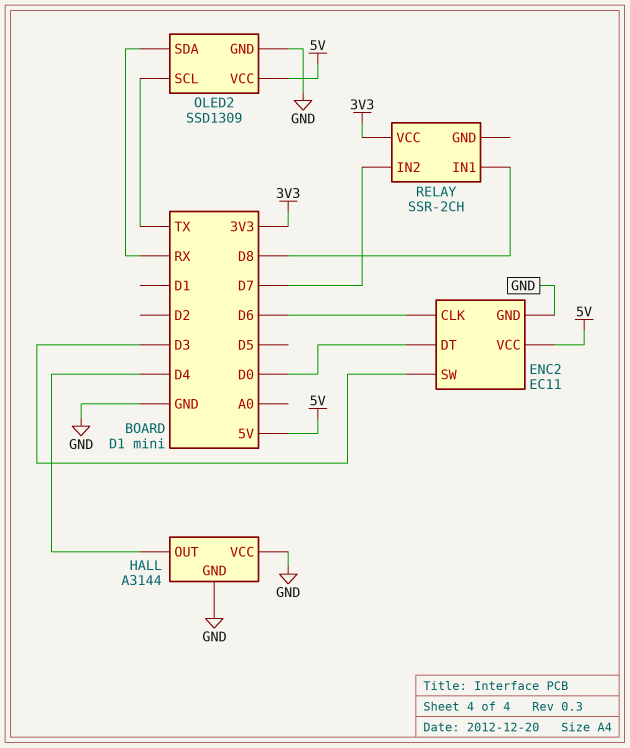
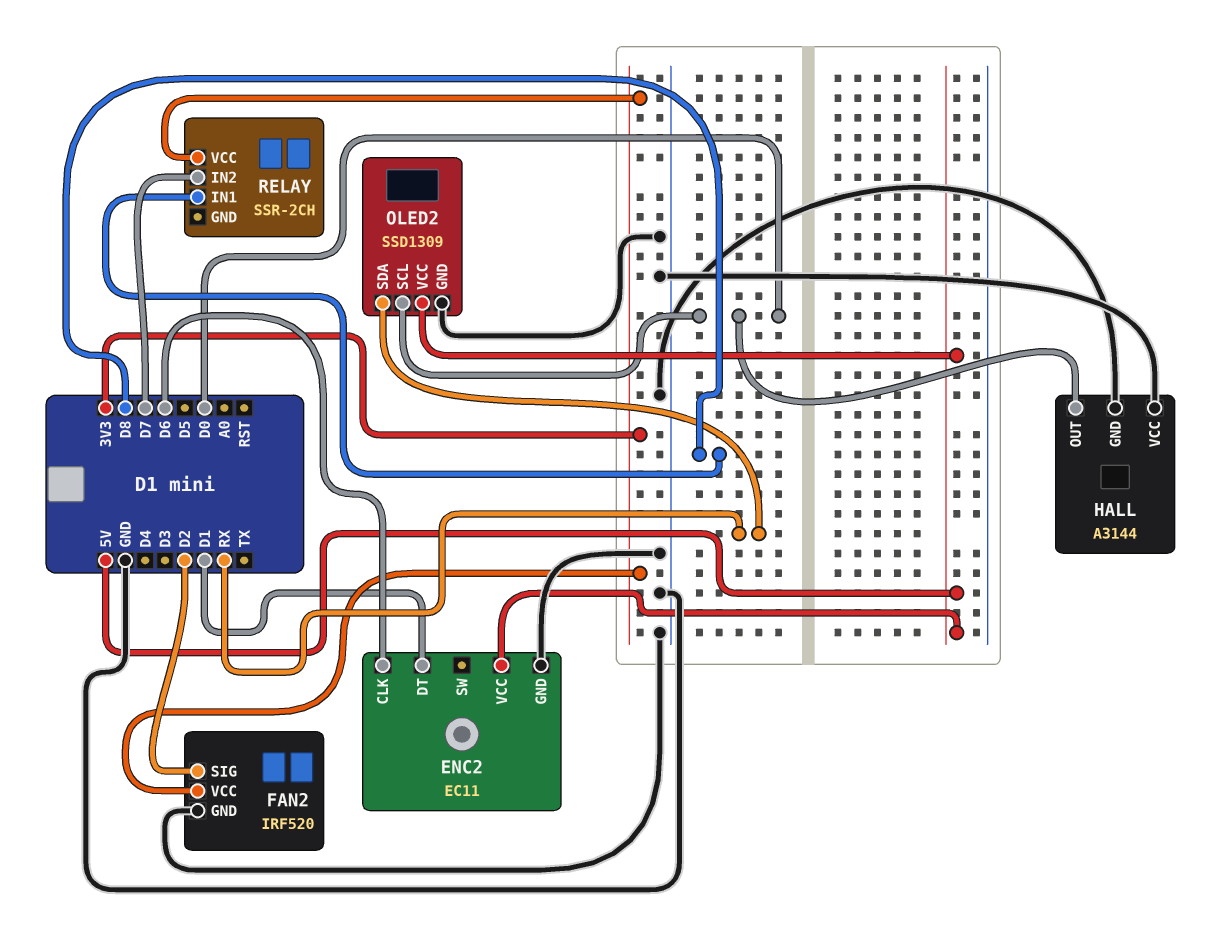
ENC2 pin DT: D0 -> D1
ENC2 pin SW: D3 -> none
FAN2: none -> IRF520
FAN2 pin GND: none -> GND
FAN2 pin SIG: none -> D2
FAN2 pin VCC: none -> 3V3
HALL pin OUT: D4 -> D0
OLED2 pin SCL: TX -> D0

